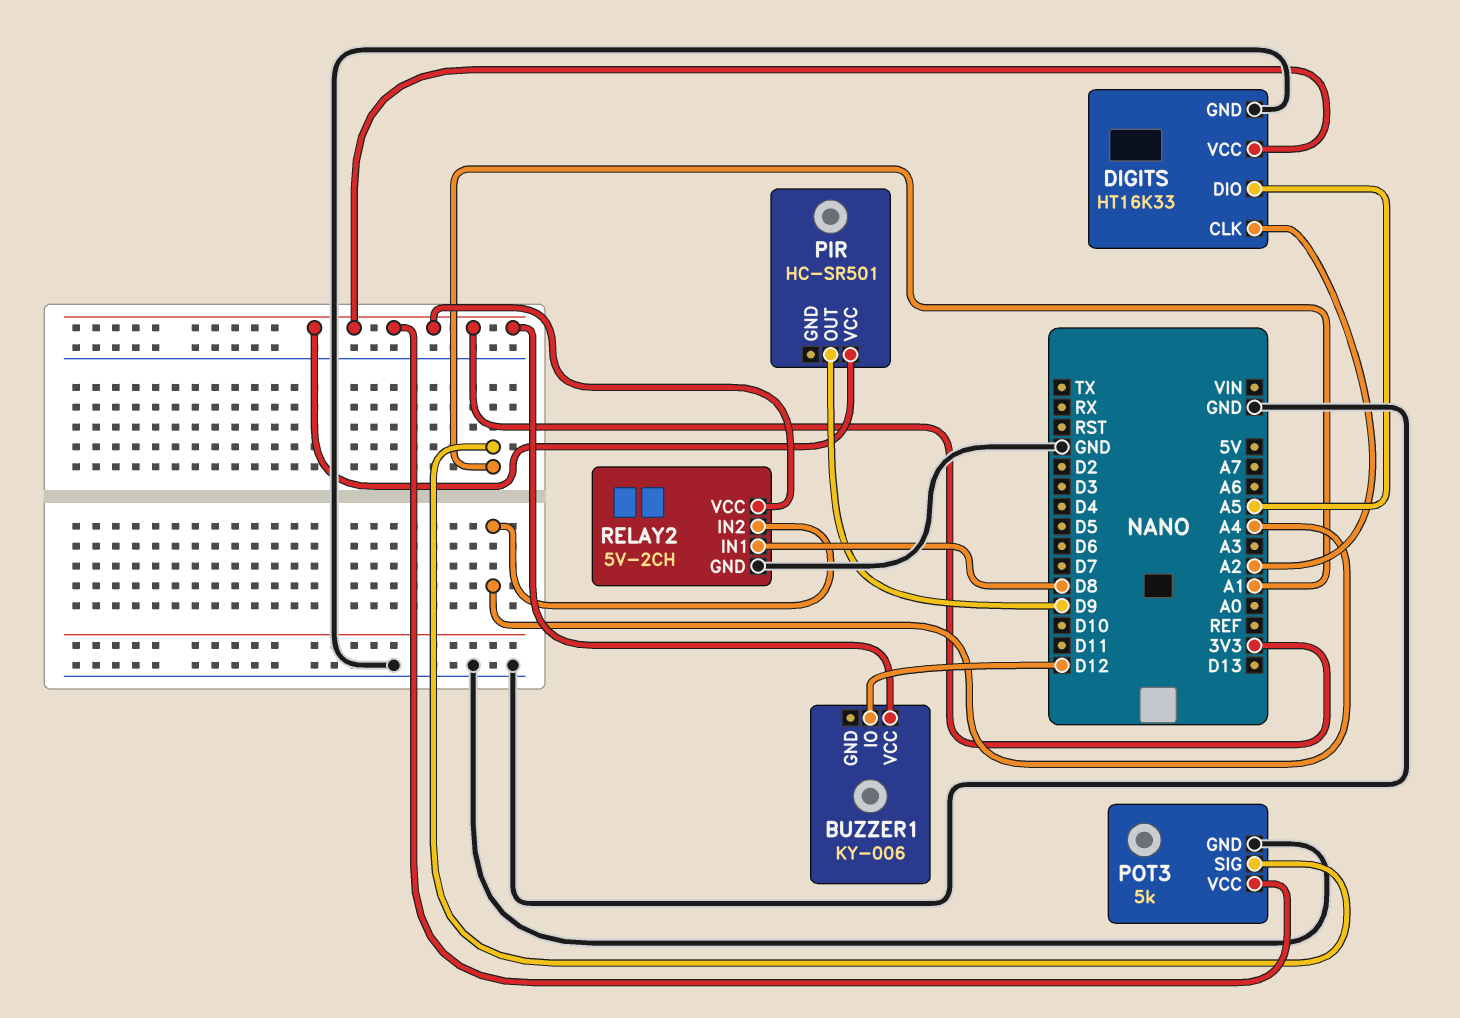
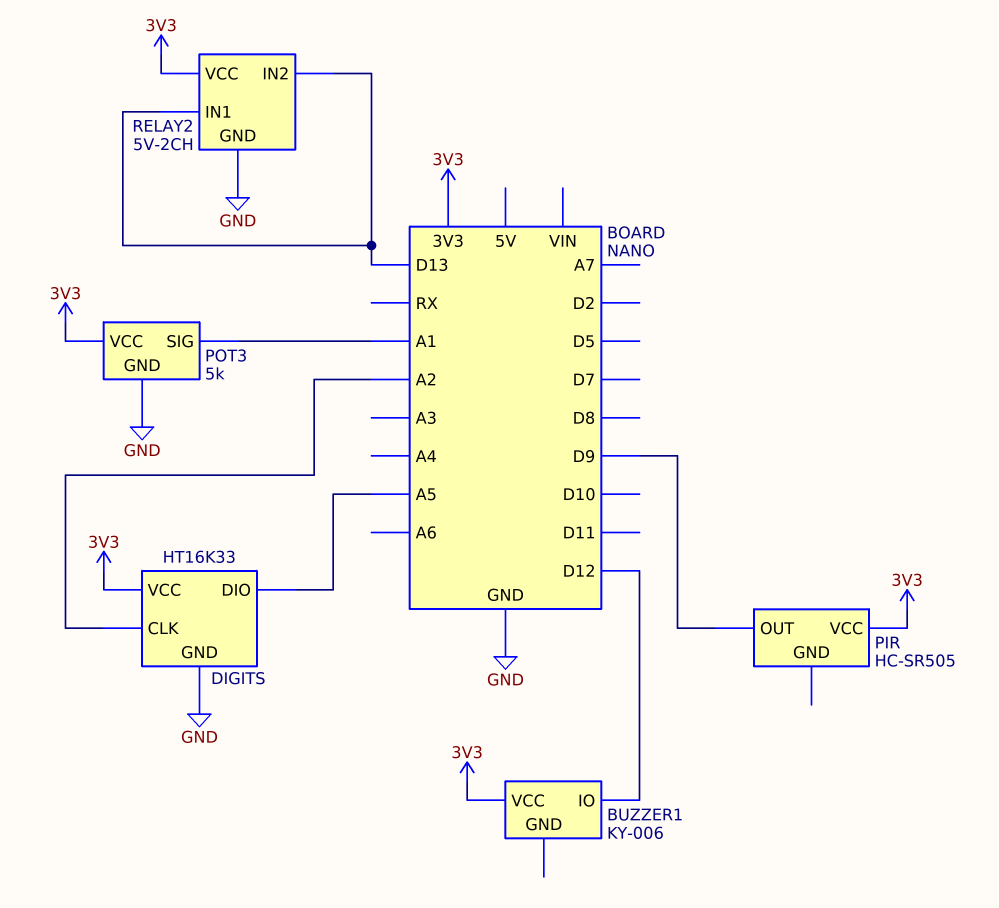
PIR: HC-SR501 -> HC-SR505
RELAY2 pin IN1: D8 -> D13
RELAY2 pin IN2: A4 -> D13

